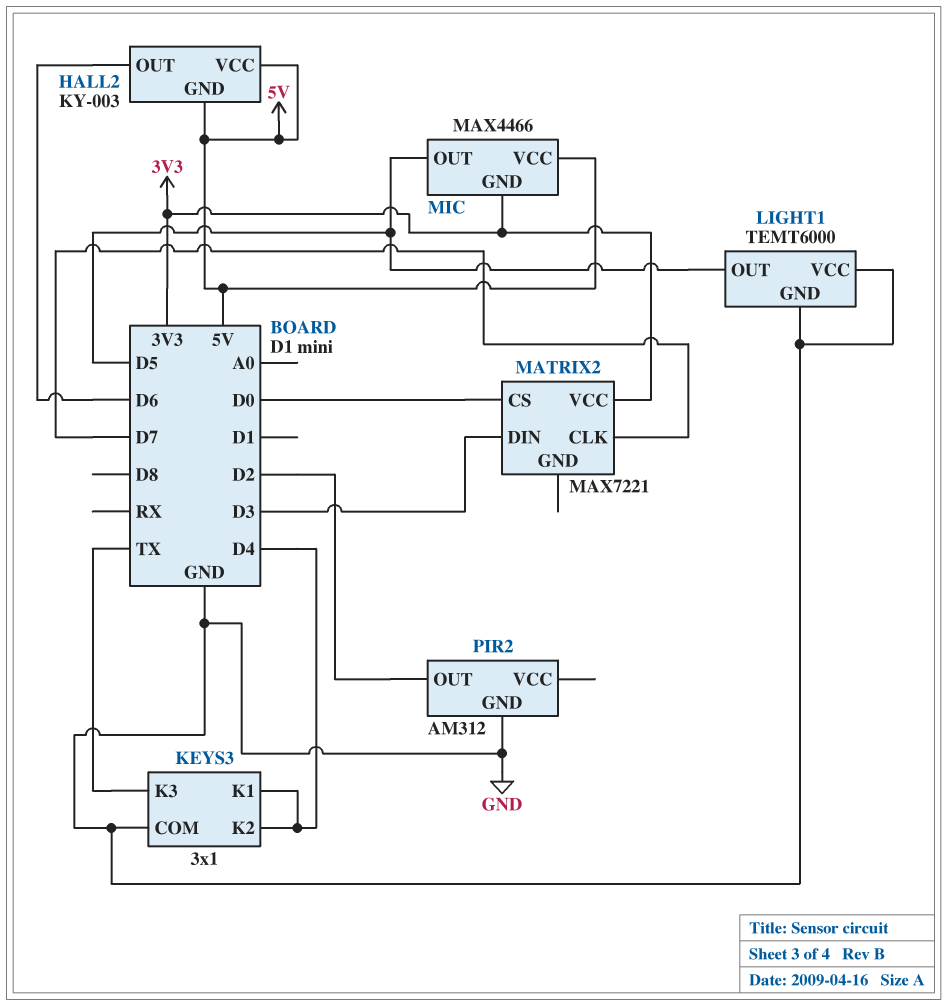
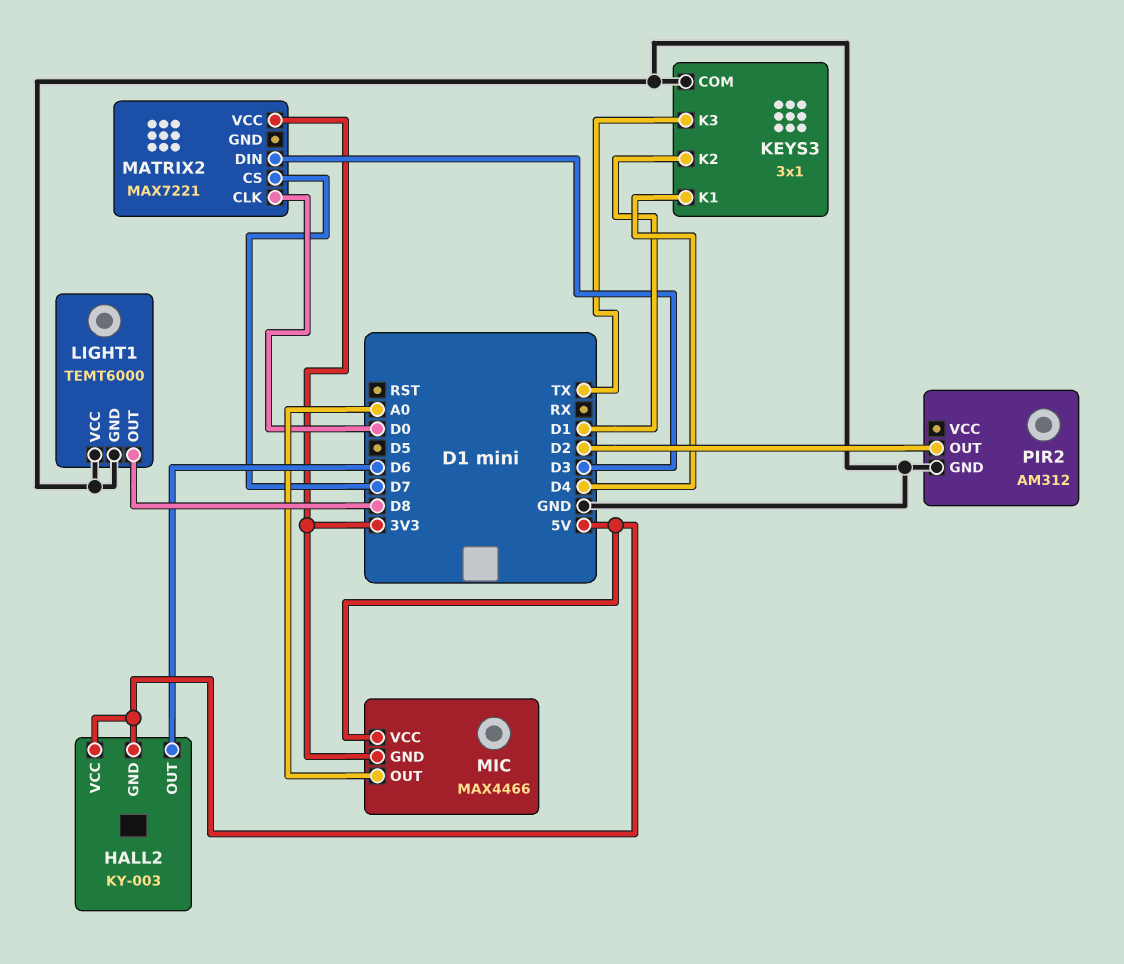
KEYS3 pin K2: D4 -> D1
LIGHT1 pin OUT: D5 -> D8
MATRIX2 pin CLK: D7 -> D0
MATRIX2 pin CS: D0 -> D7
MIC pin OUT: D5 -> A0

